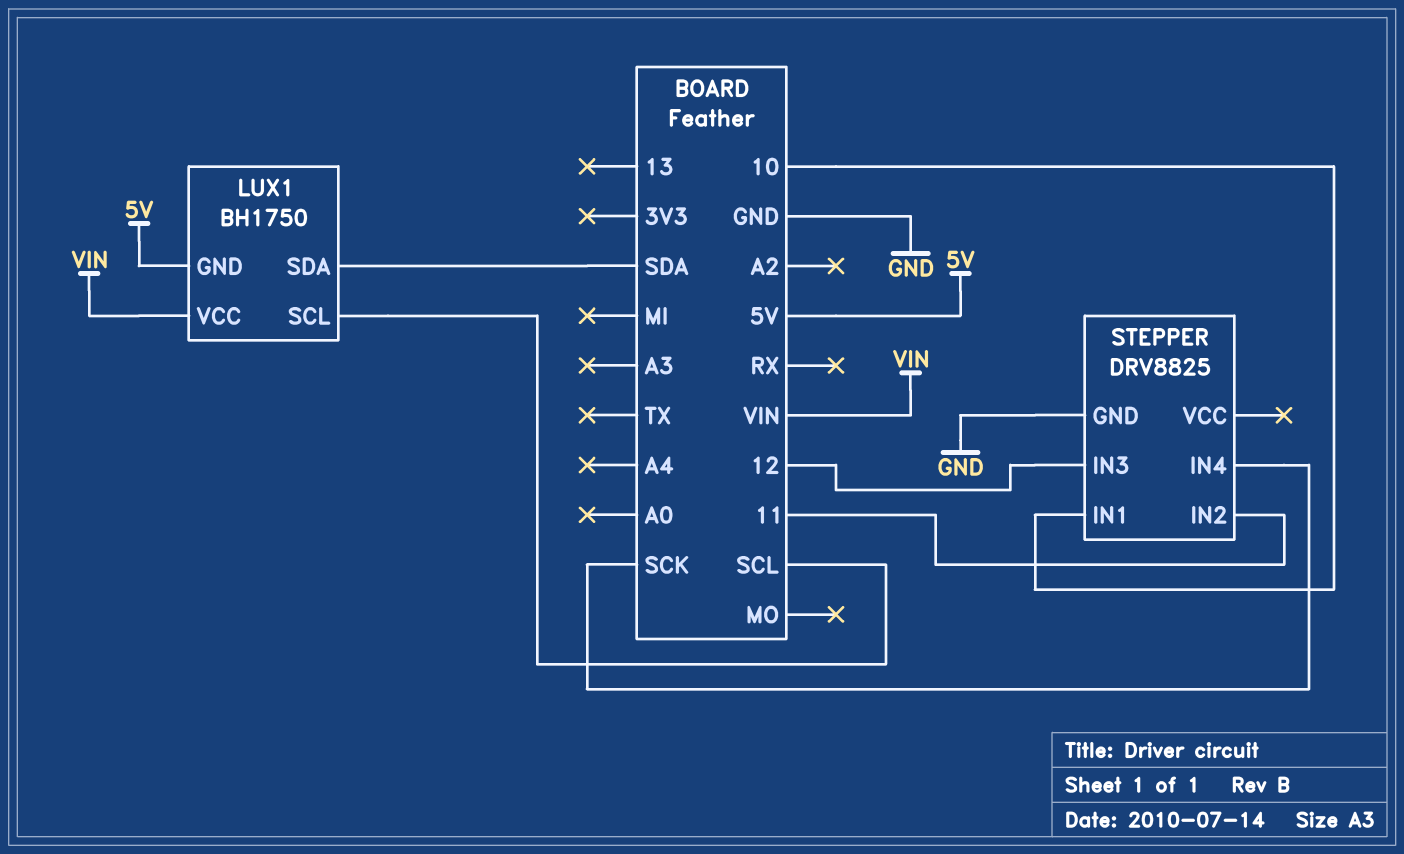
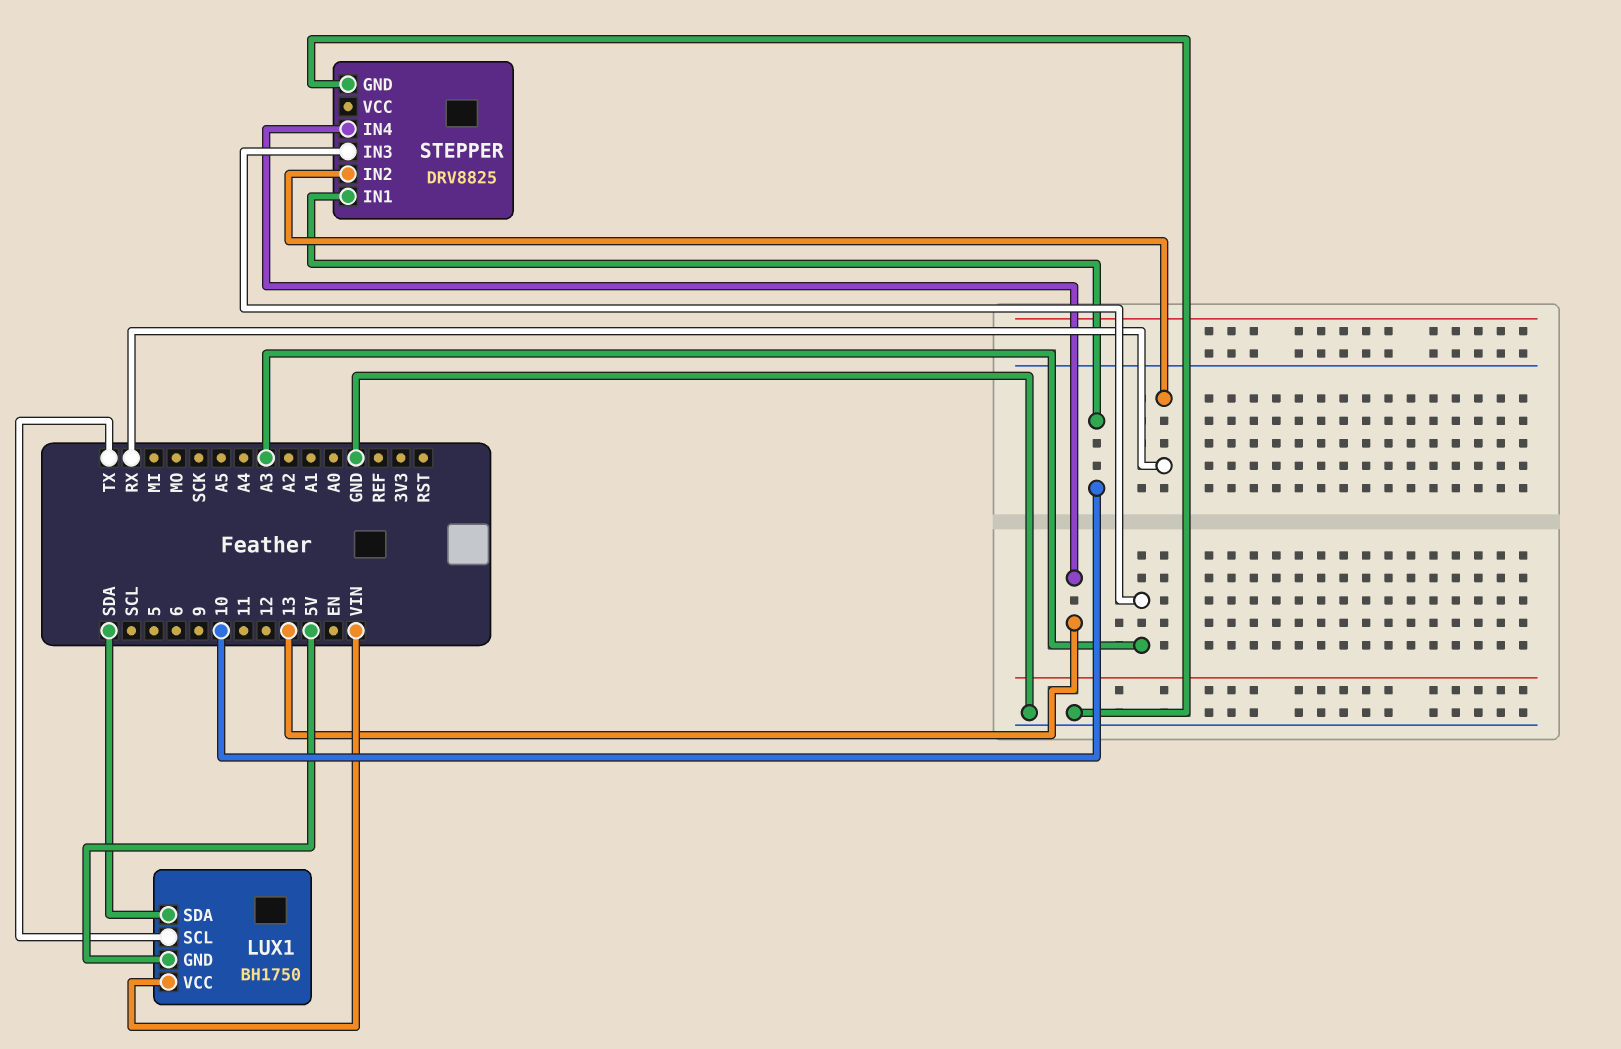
LUX1 pin SCL: SCL -> TX
STEPPER pin IN2: 11 -> RX
STEPPER pin IN3: 12 -> A3
STEPPER pin IN4: SCK -> 13

